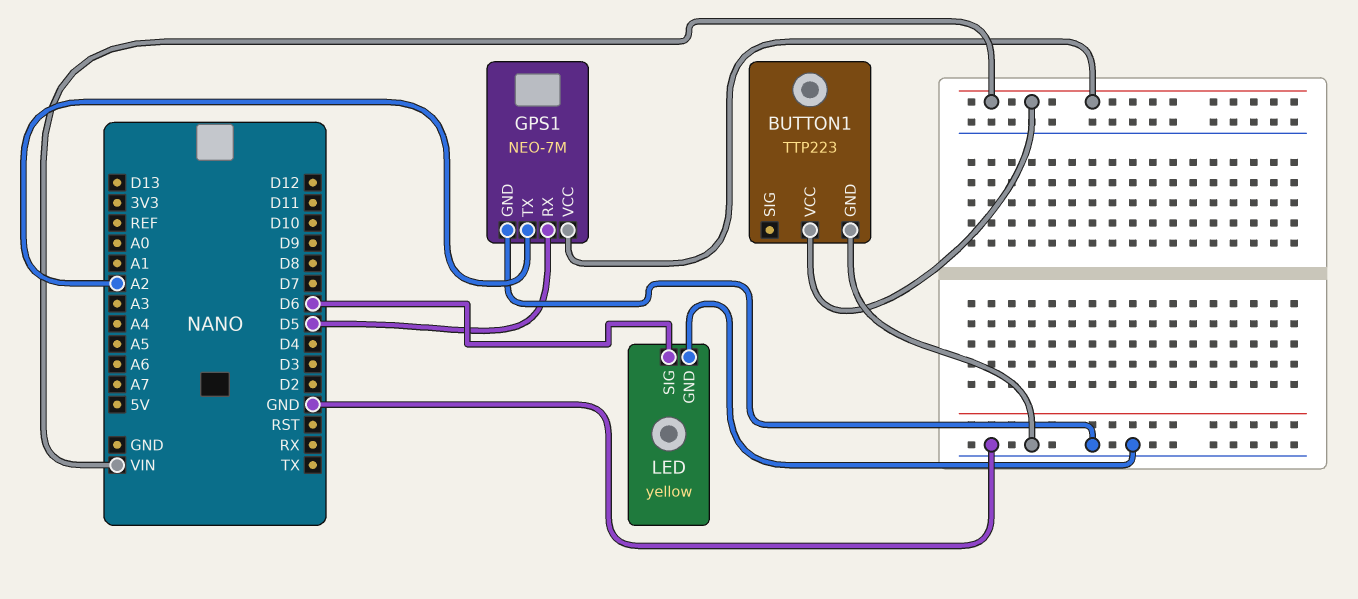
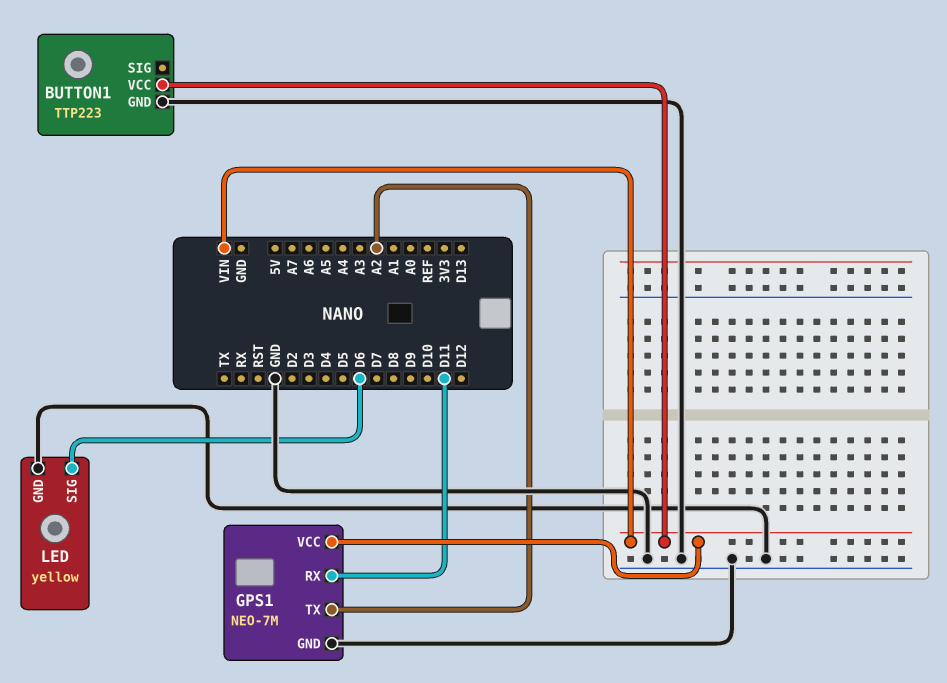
GPS1 pin RX: D5 -> D11

